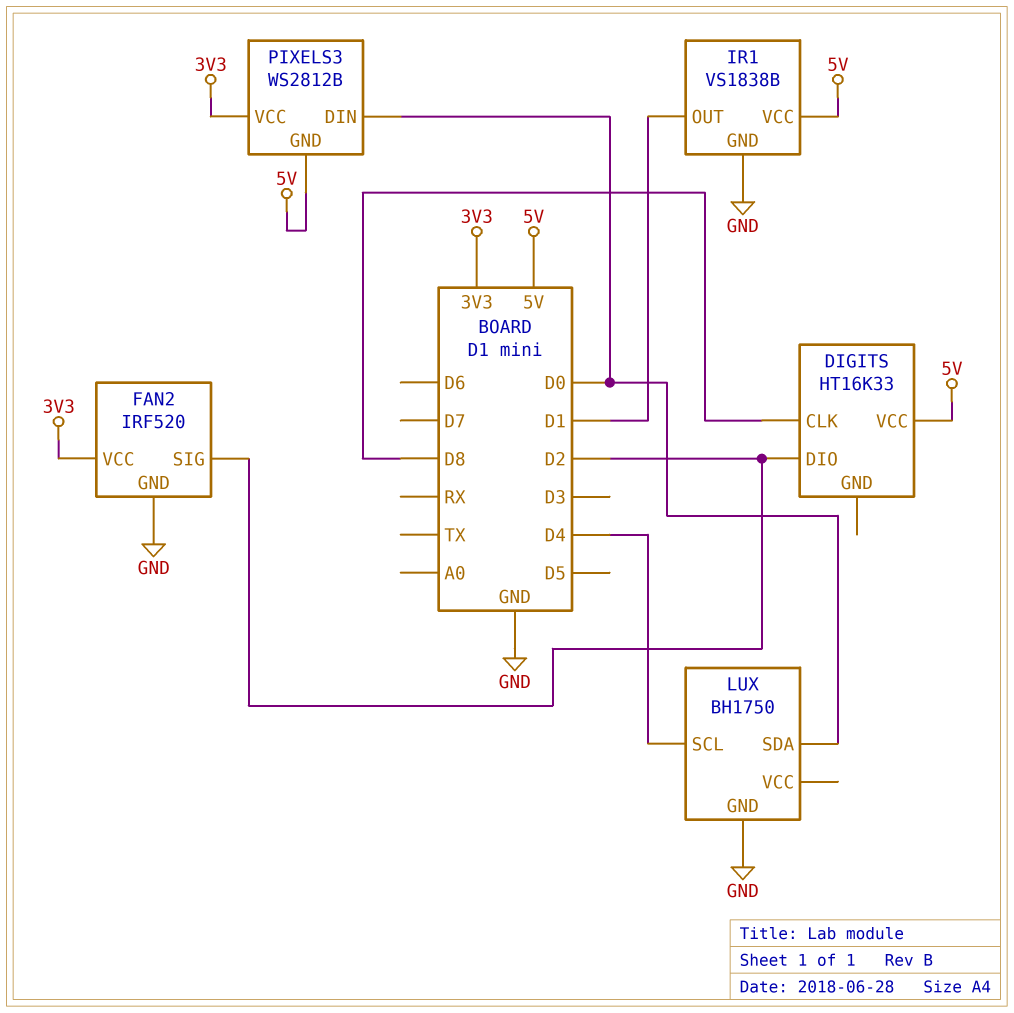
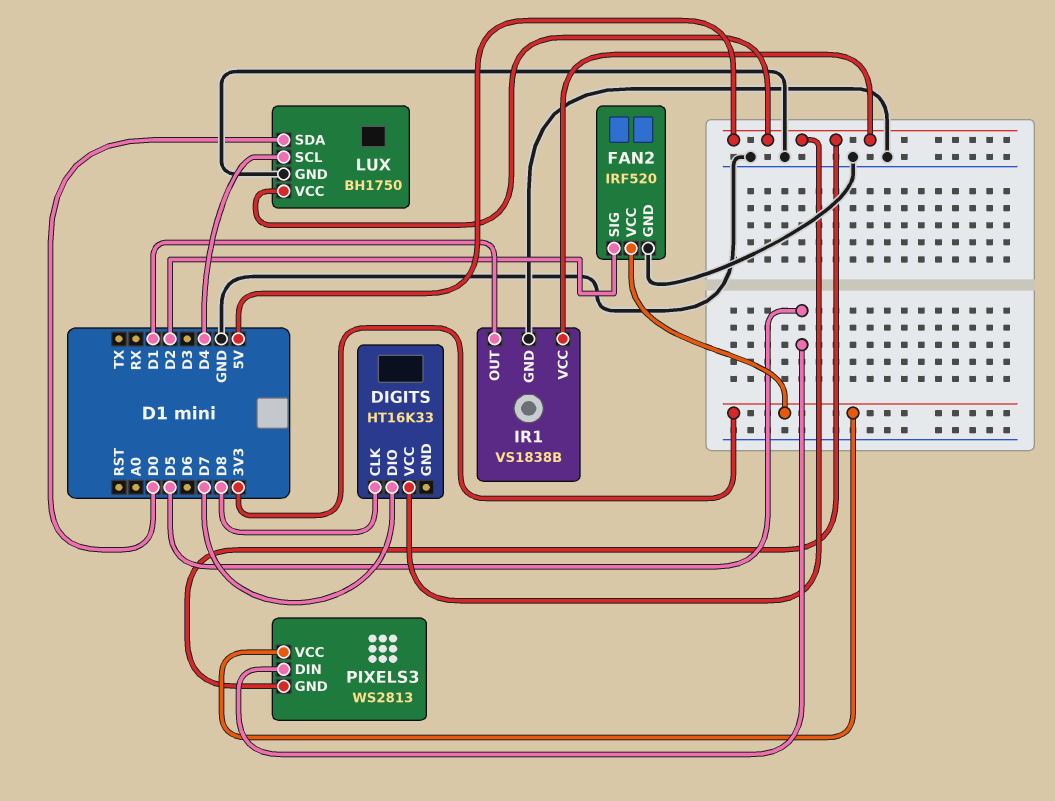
DIGITS pin DIO: D2 -> D7
LUX pin VCC: none -> 5V
PIXELS3: WS2812B -> WS2813
PIXELS3 pin DIN: D0 -> D5

